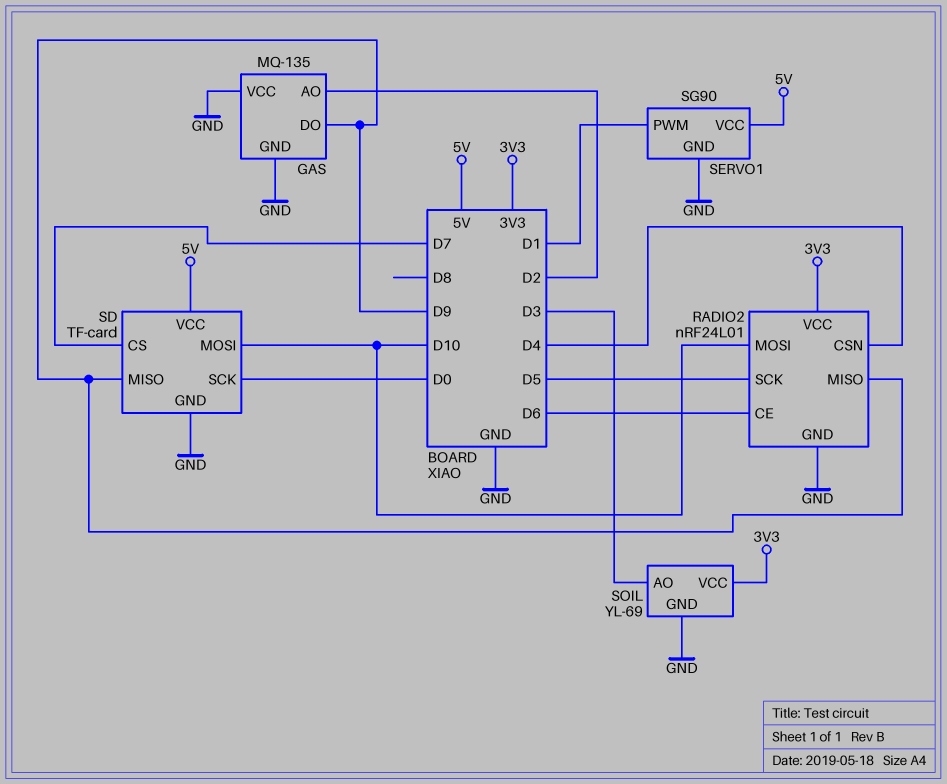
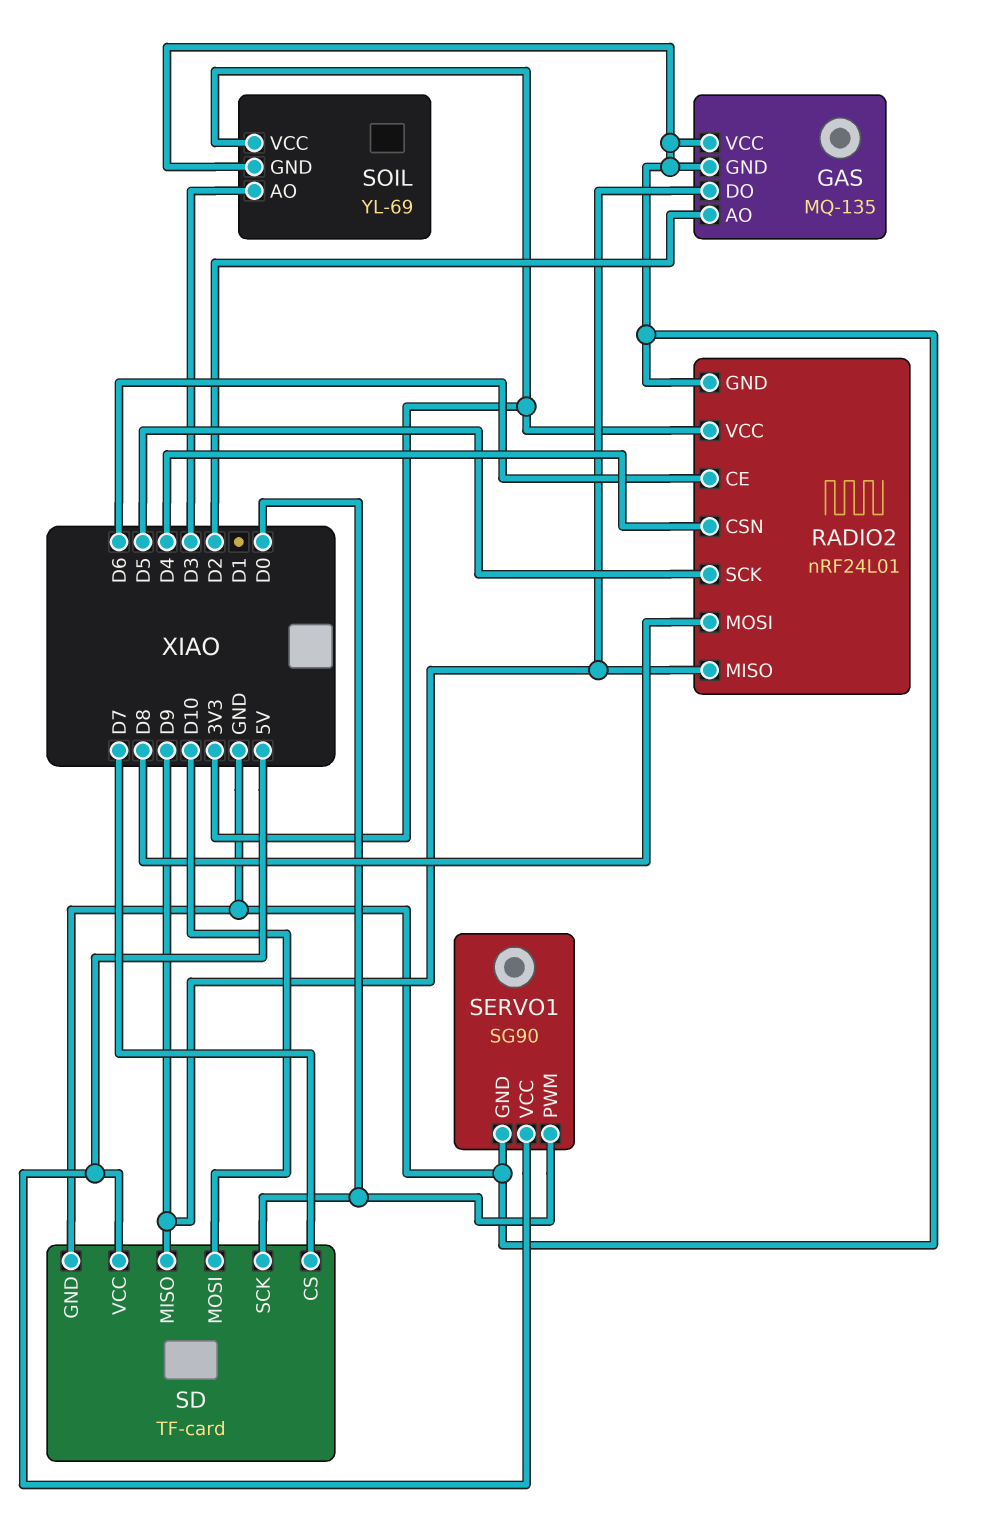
RADIO2 pin MOSI: D10 -> D8
SERVO1 pin PWM: D1 -> D0

